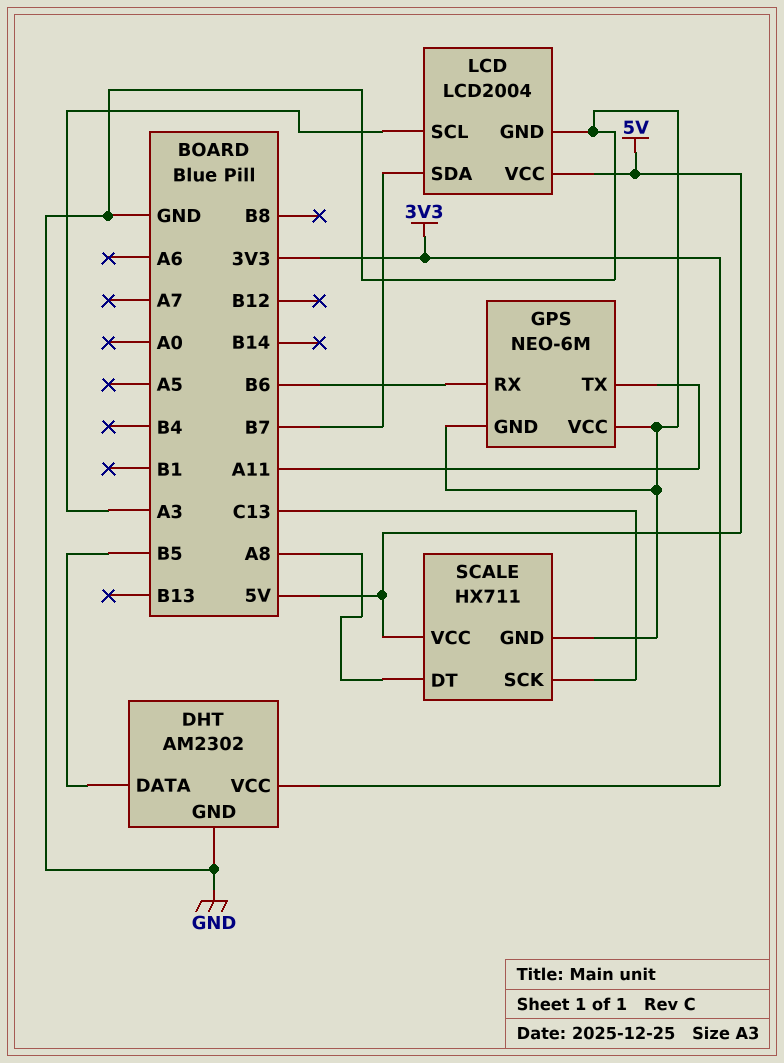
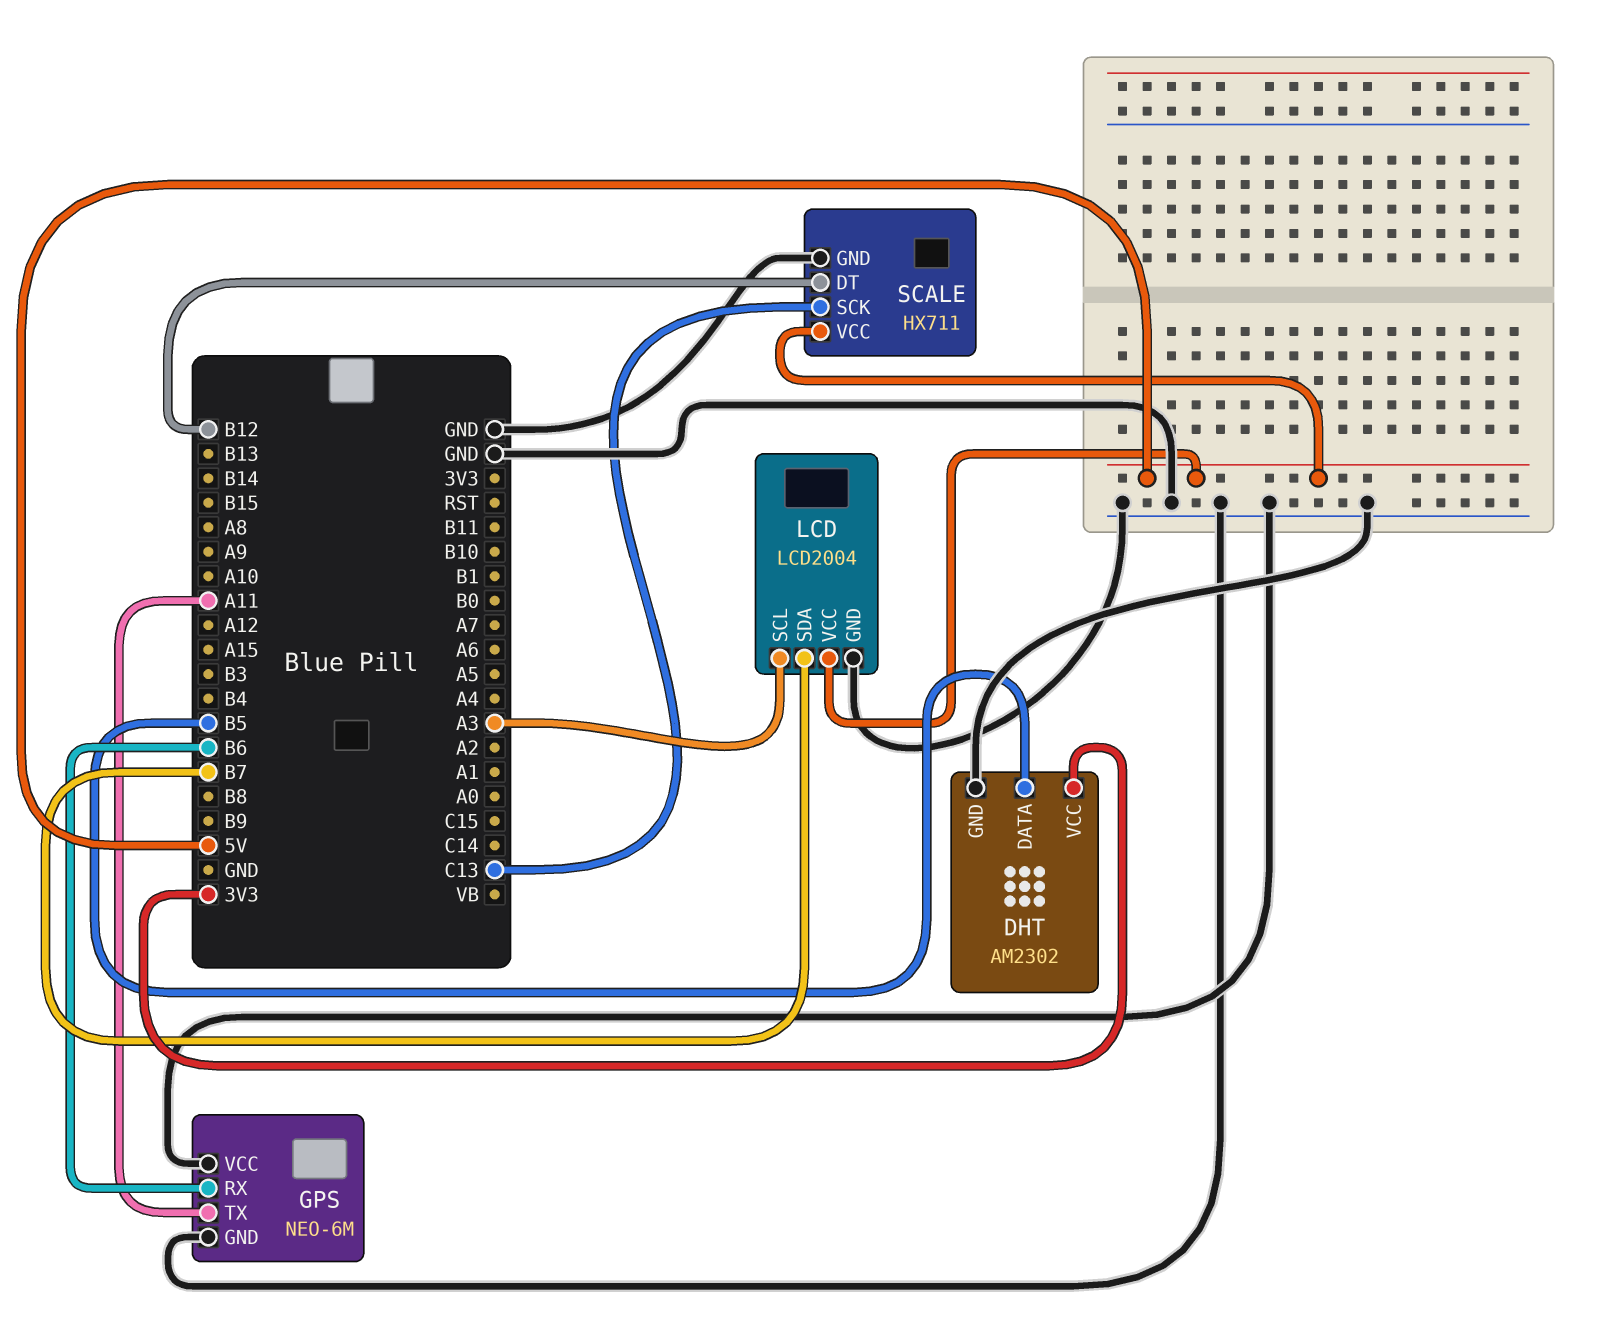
SCALE pin DT: A8 -> B12

